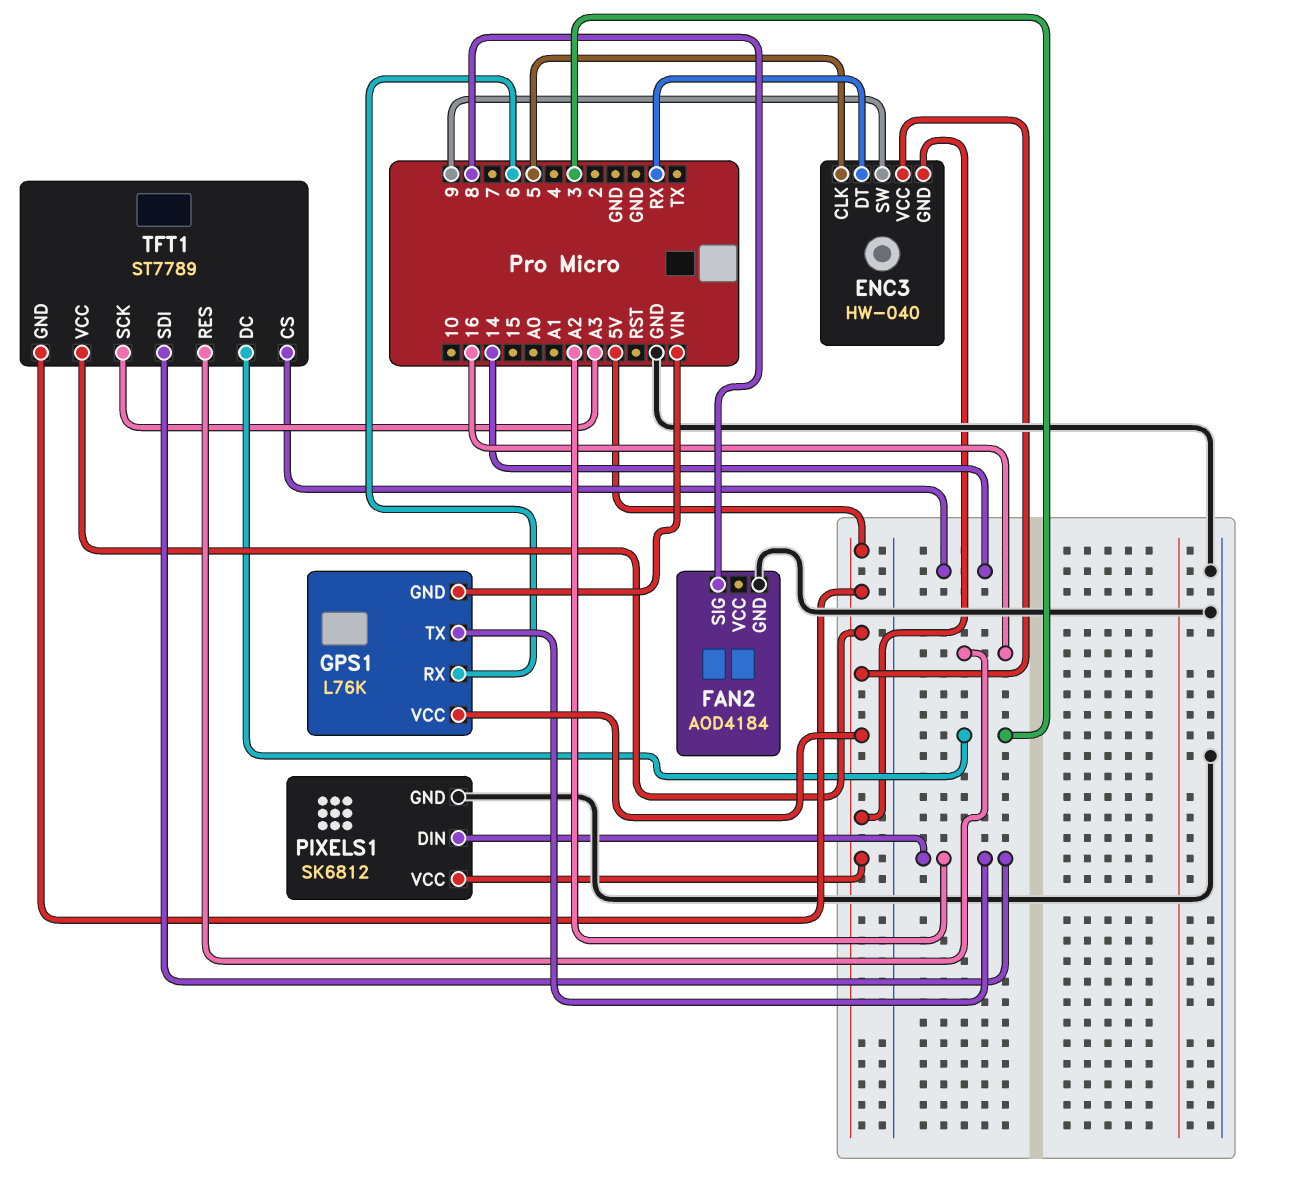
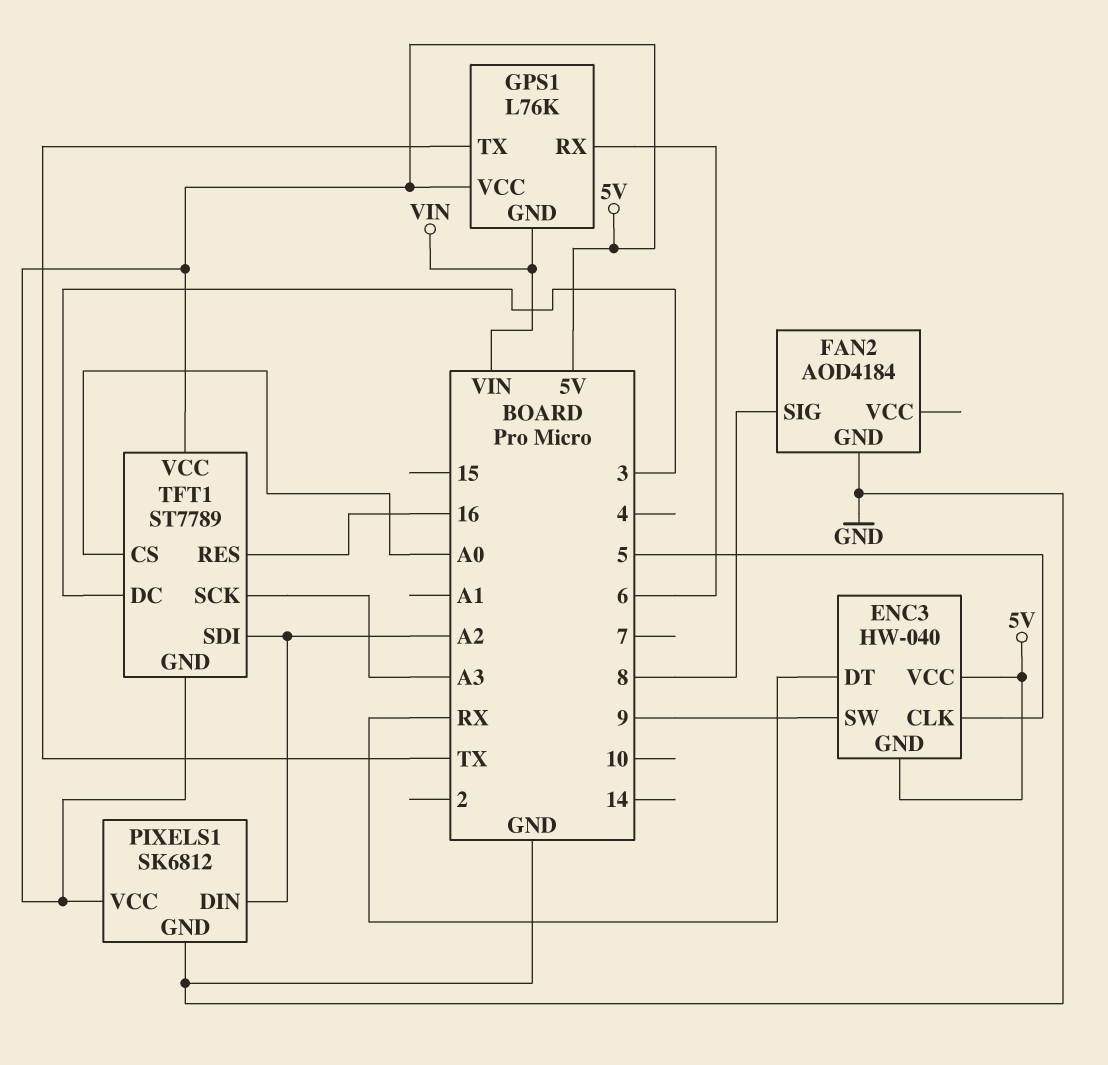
GPS1 pin TX: A2 -> TX
TFT1 pin CS: 14 -> A0

